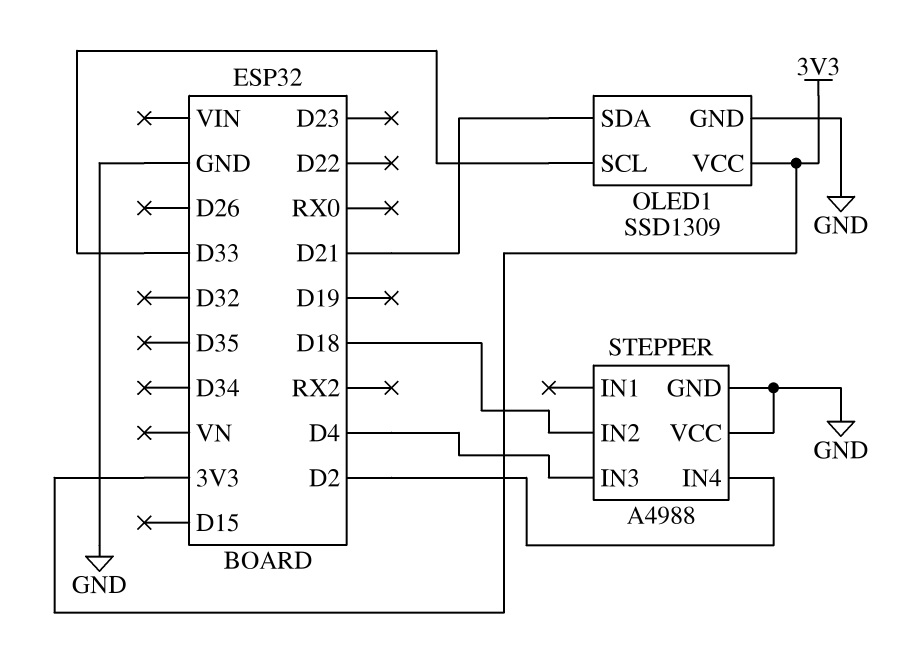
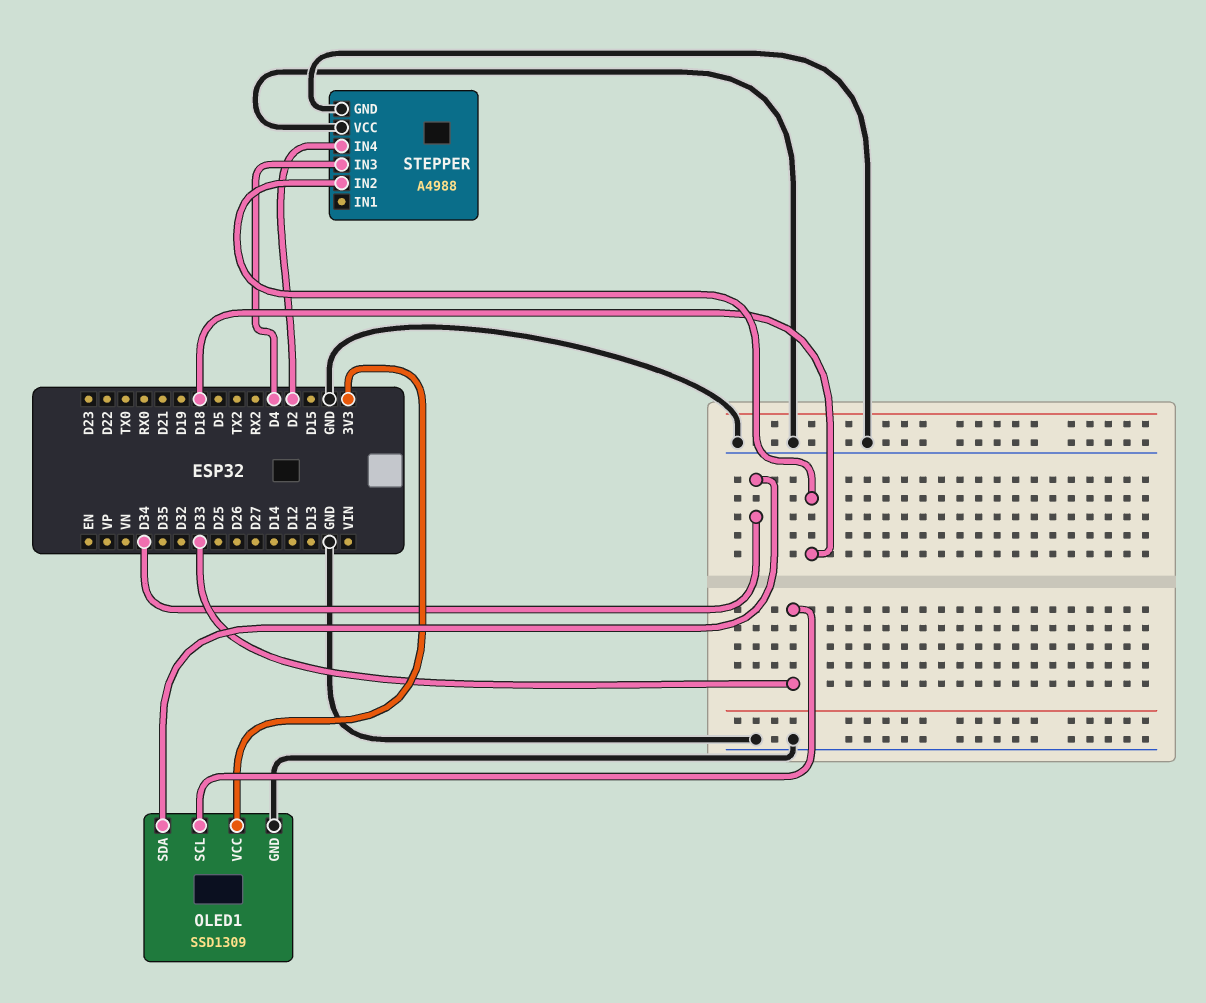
OLED1 pin SDA: D21 -> D34

